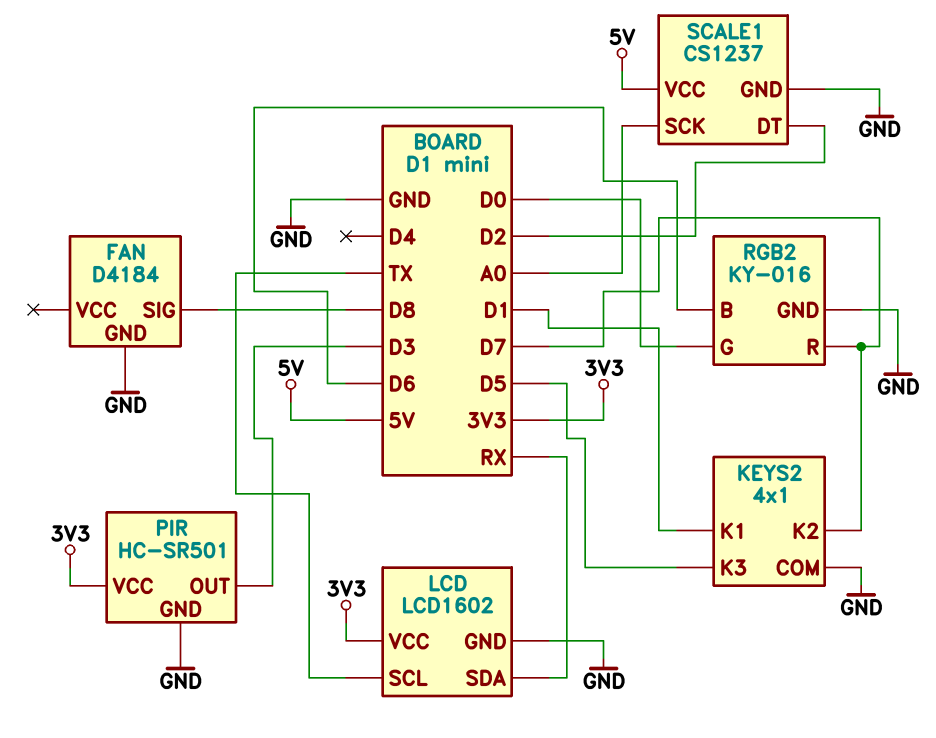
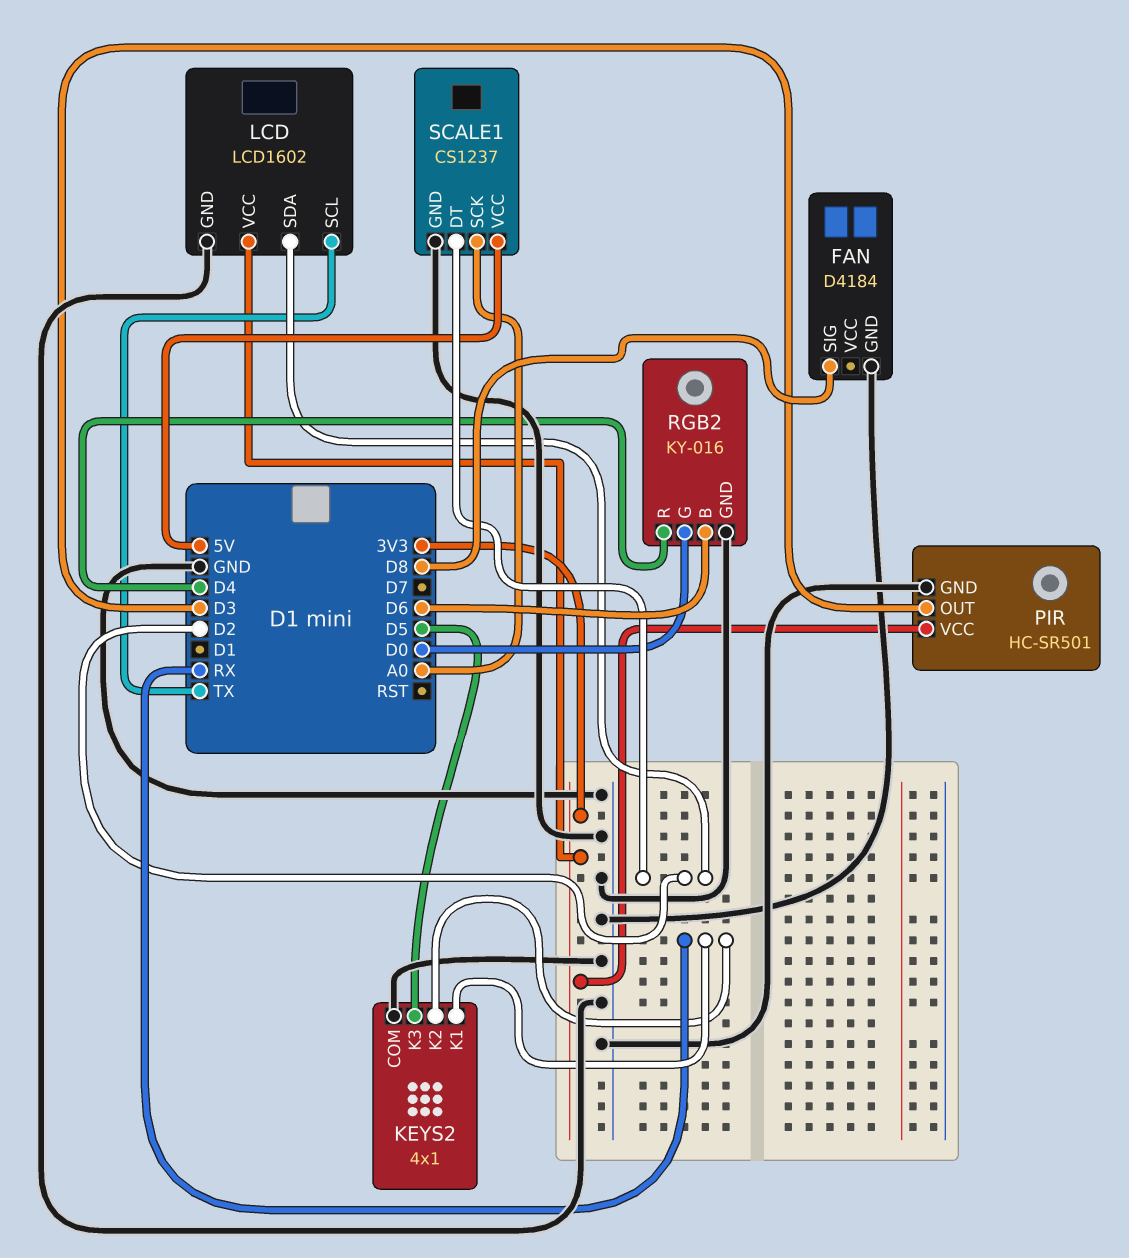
KEYS2 pin K1: D1 -> RX
KEYS2 pin K2: D7 -> RX
LCD pin SDA: RX -> D2
RGB2 pin R: D7 -> D4

